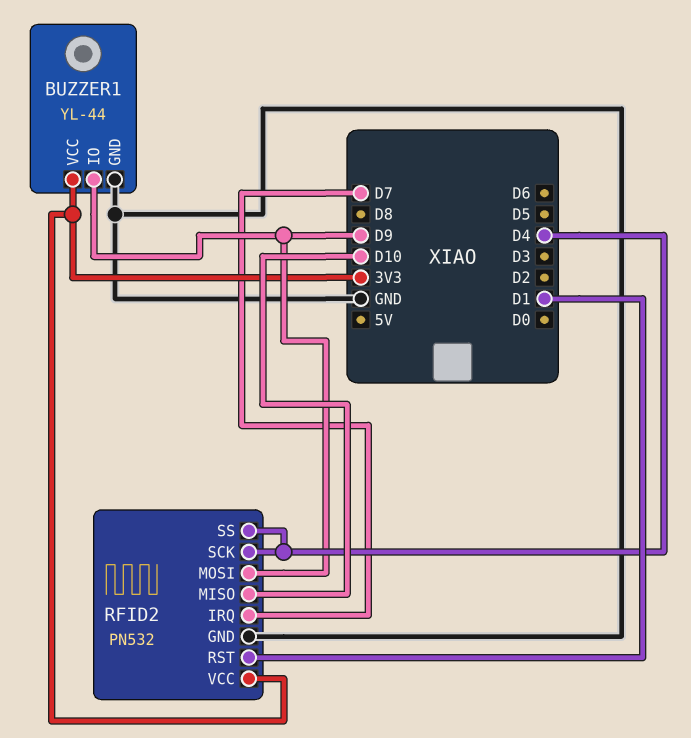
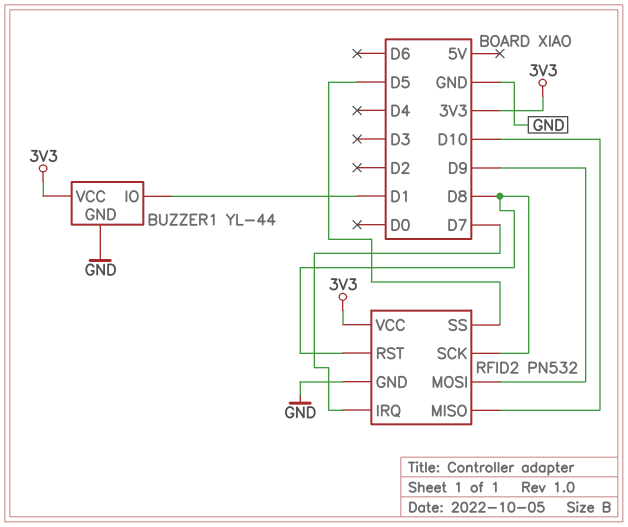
BUZZER1 pin IO: D9 -> D1
RFID2 pin RST: D1 -> D8
RFID2 pin SCK: D4 -> D8
RFID2 pin SS: D4 -> D5

